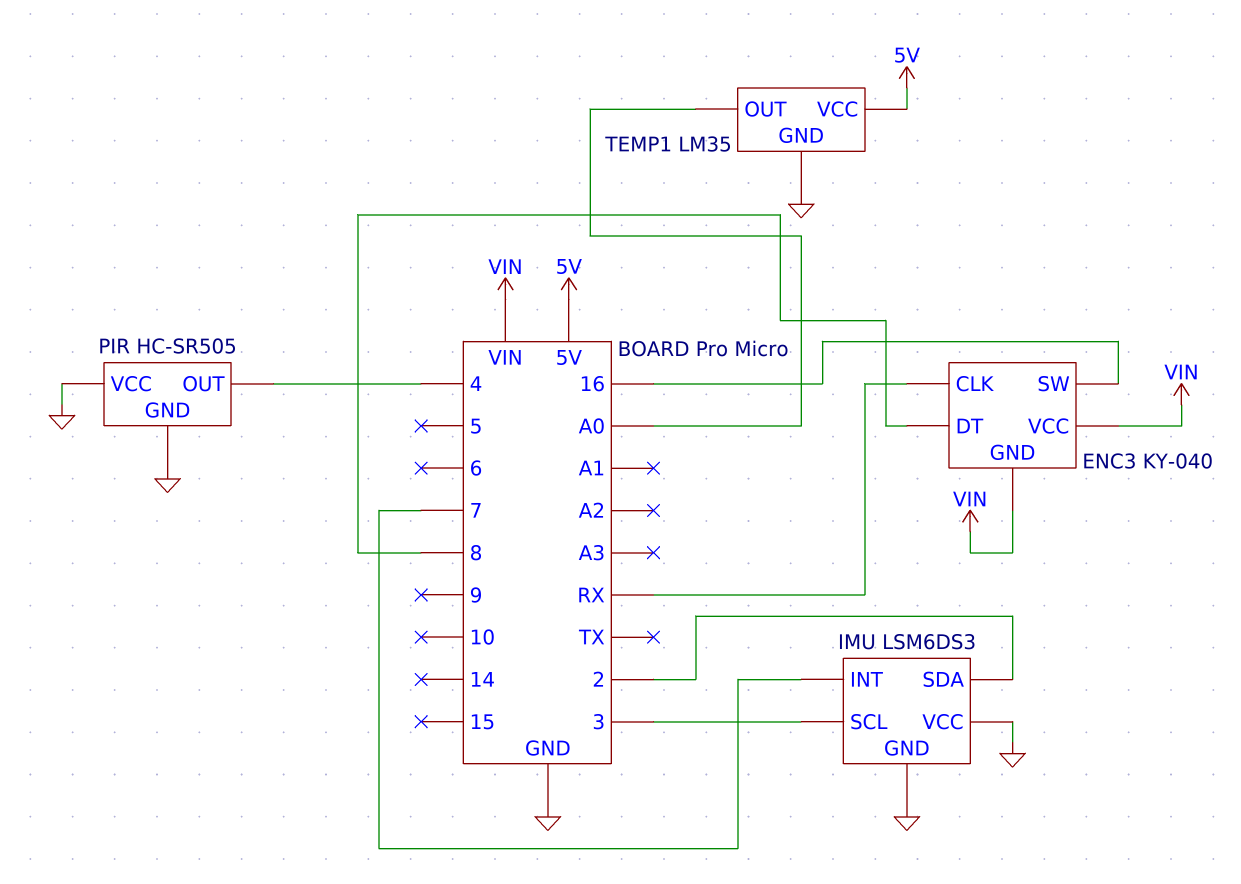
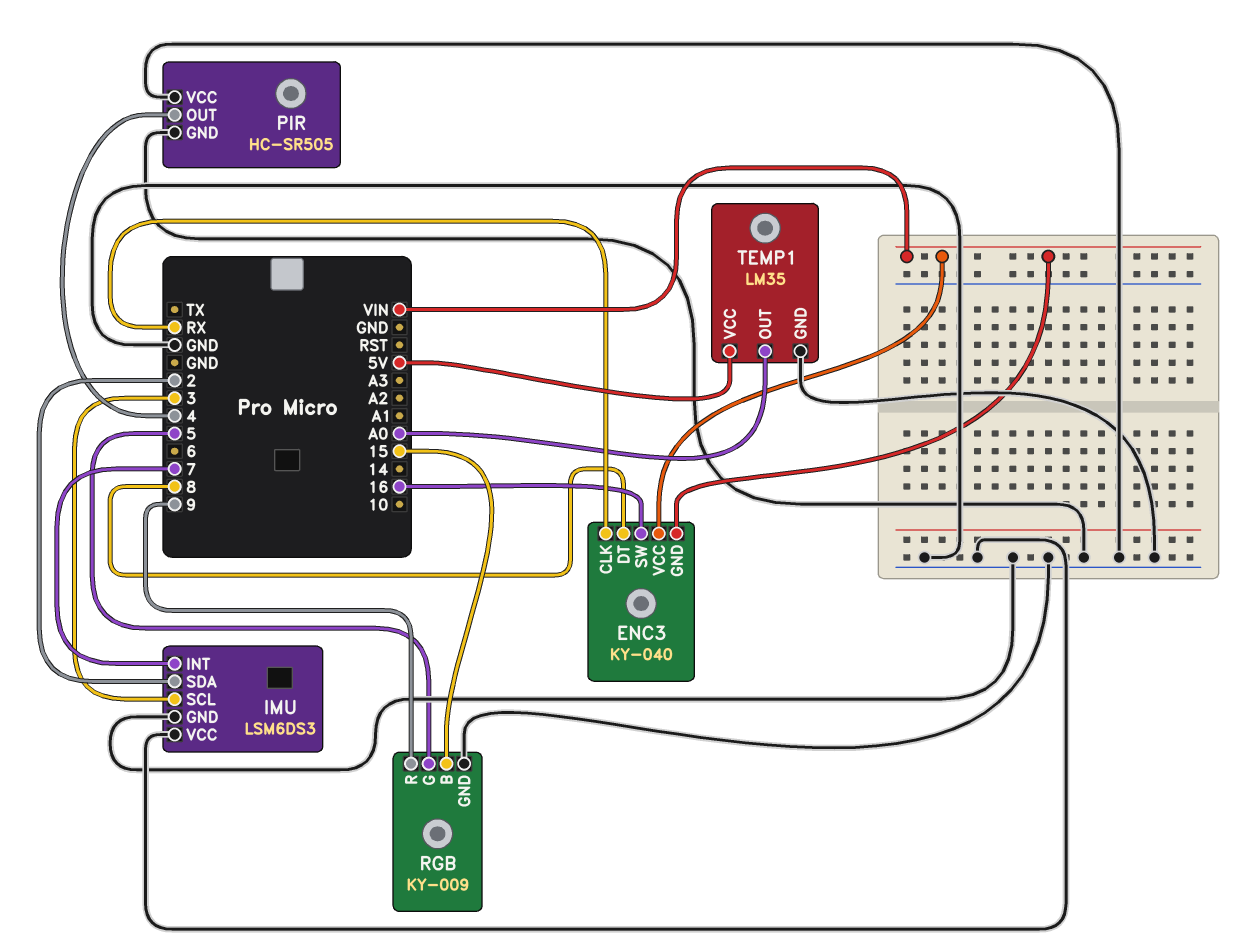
RGB: none -> KY-009
RGB pin B: none -> 15
RGB pin G: none -> 5
RGB pin GND: none -> GND
RGB pin R: none -> 9

